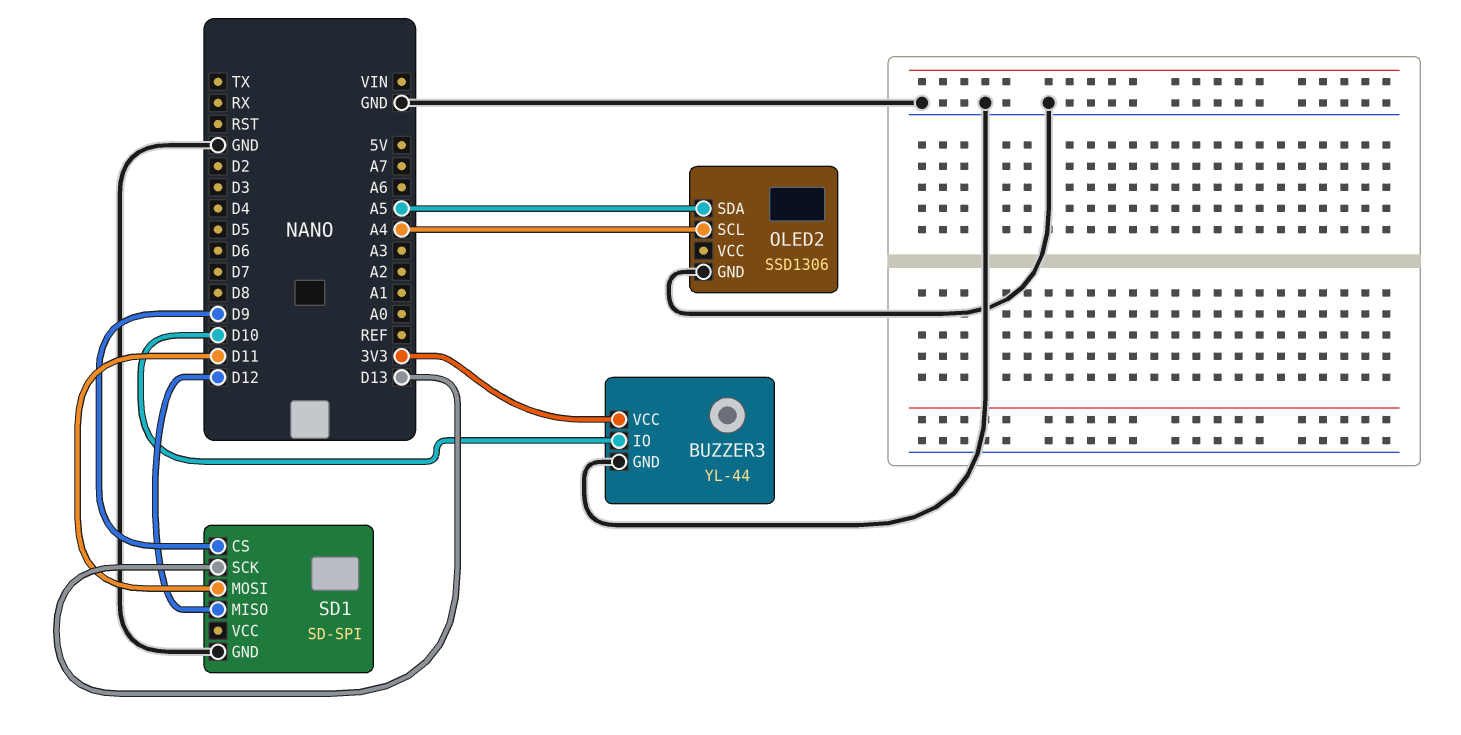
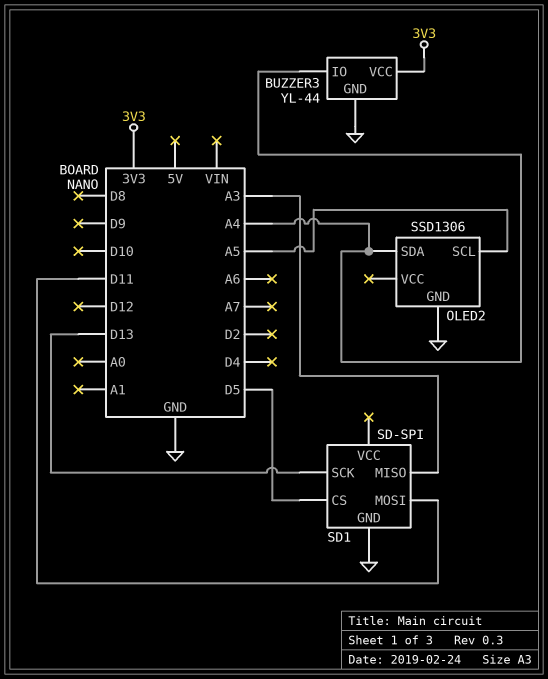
BUZZER3 pin IO: D10 -> A4
OLED2 pin SCL: A4 -> A5
OLED2 pin SDA: A5 -> A4
SD1 pin CS: D9 -> D5
SD1 pin MISO: D12 -> A3

